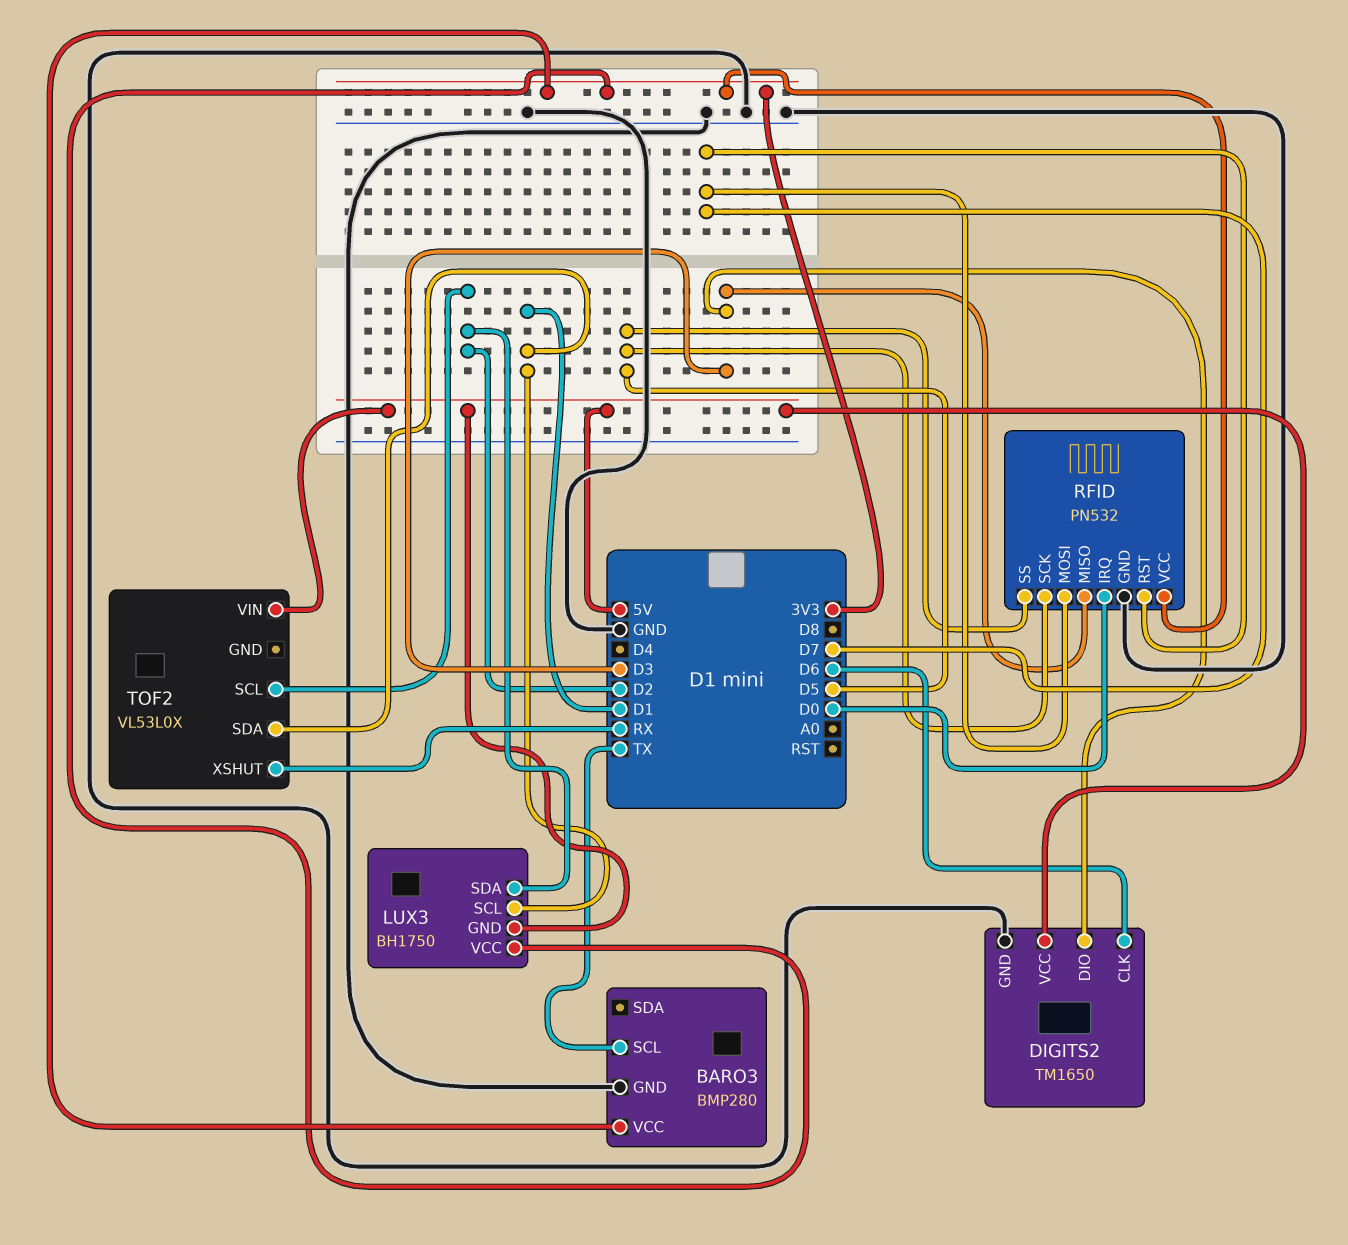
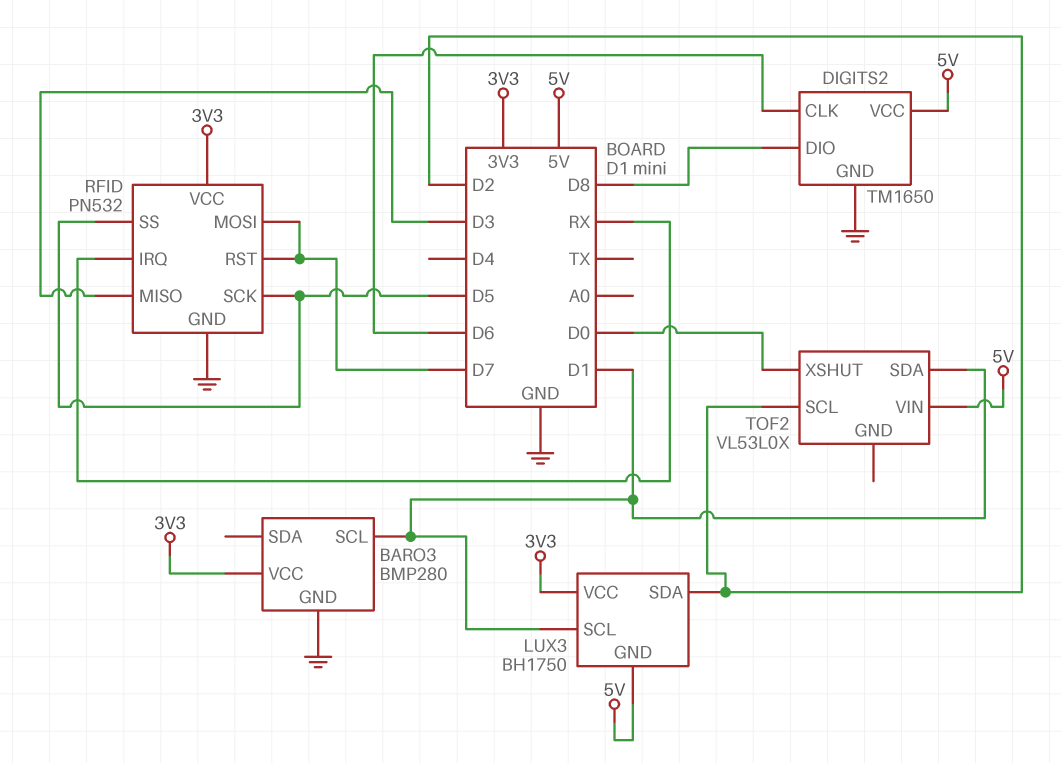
BARO3 pin SCL: TX -> D1
DIGITS2 pin DIO: D3 -> D8
RFID pin IRQ: D0 -> RX
TOF2 pin XSHUT: RX -> D0

